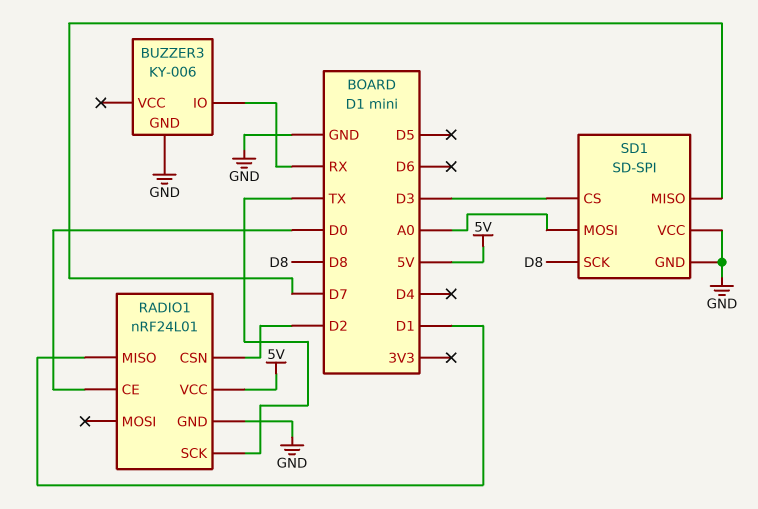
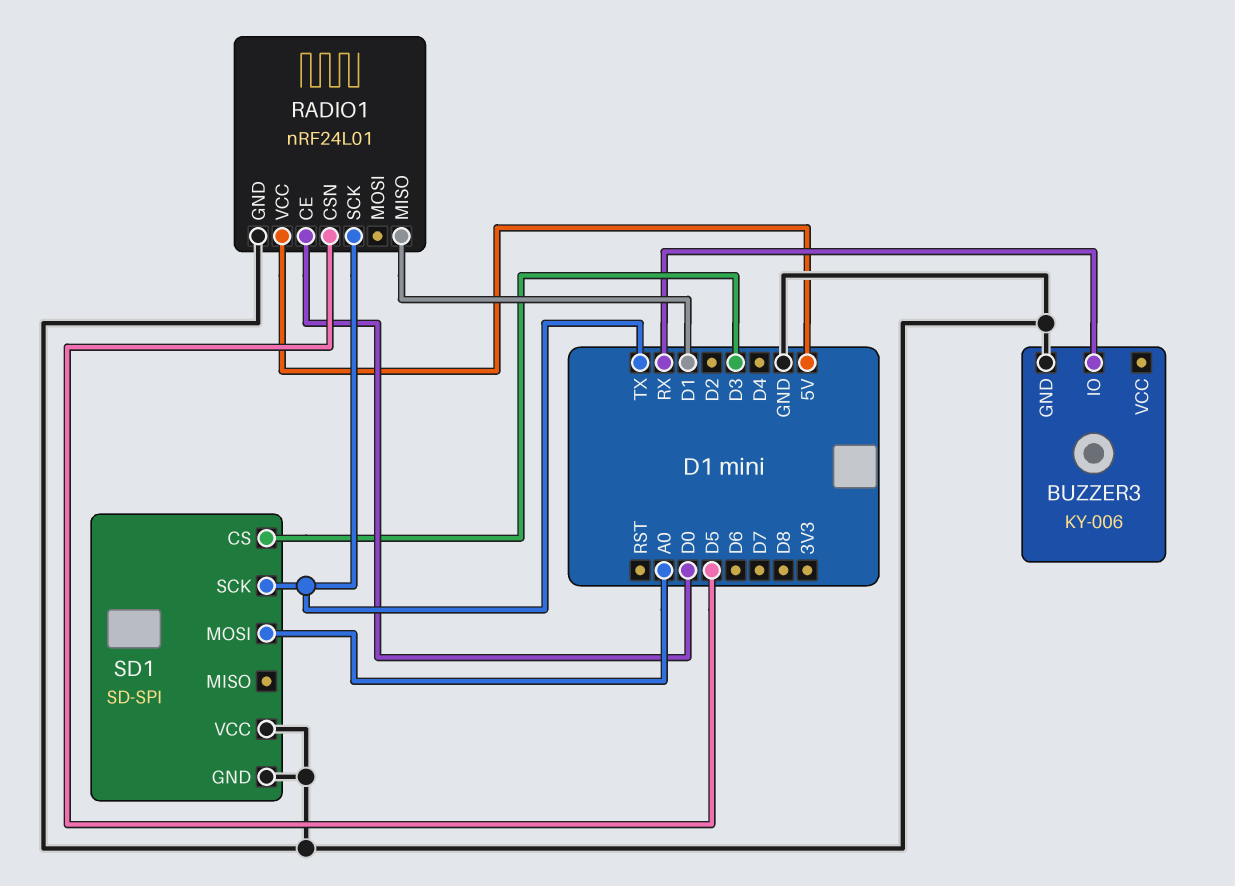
RADIO1 pin CSN: D2 -> D5
SD1 pin MISO: D7 -> none
SD1 pin SCK: D8 -> TX

